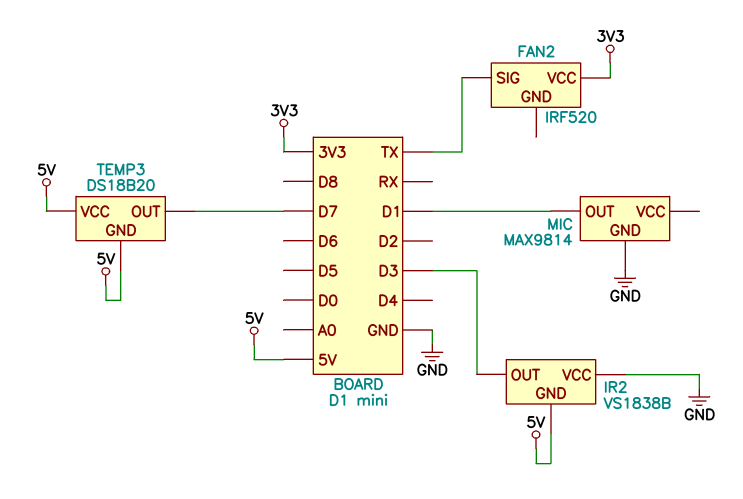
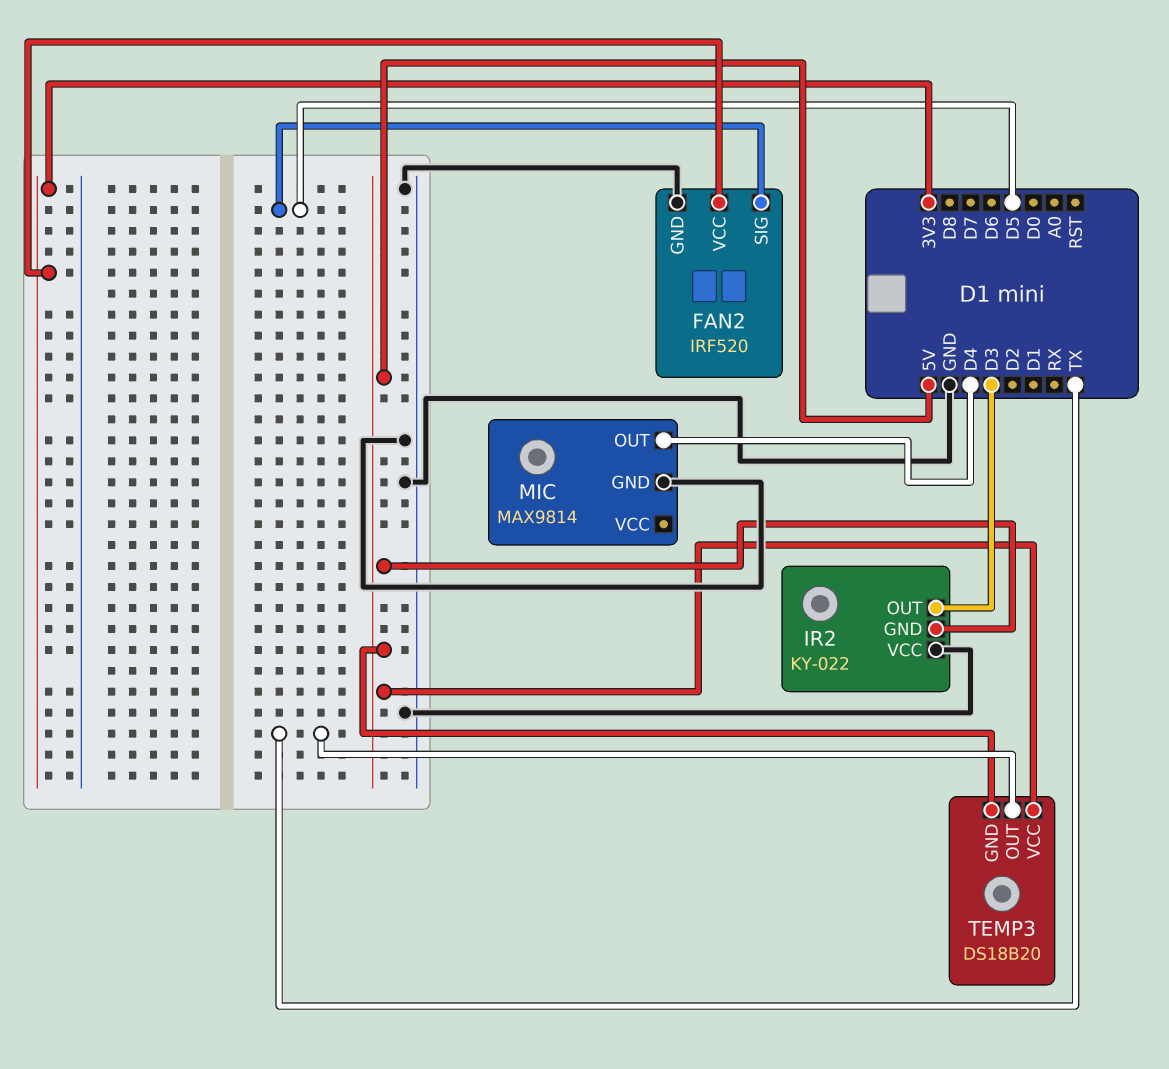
FAN2 pin GND: none -> GND
FAN2 pin SIG: TX -> D5
IR2: VS1838B -> KY-022
MIC pin OUT: D1 -> D4
TEMP3 pin OUT: D7 -> TX

